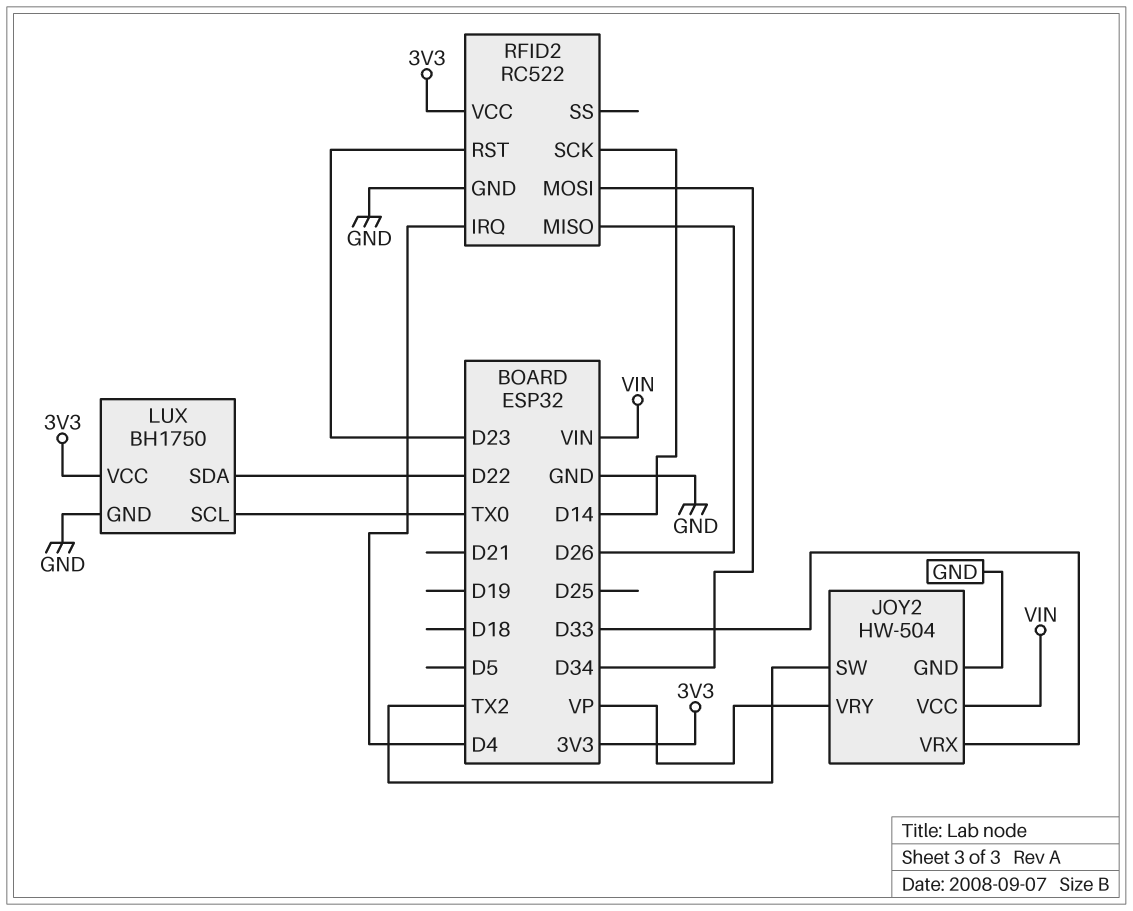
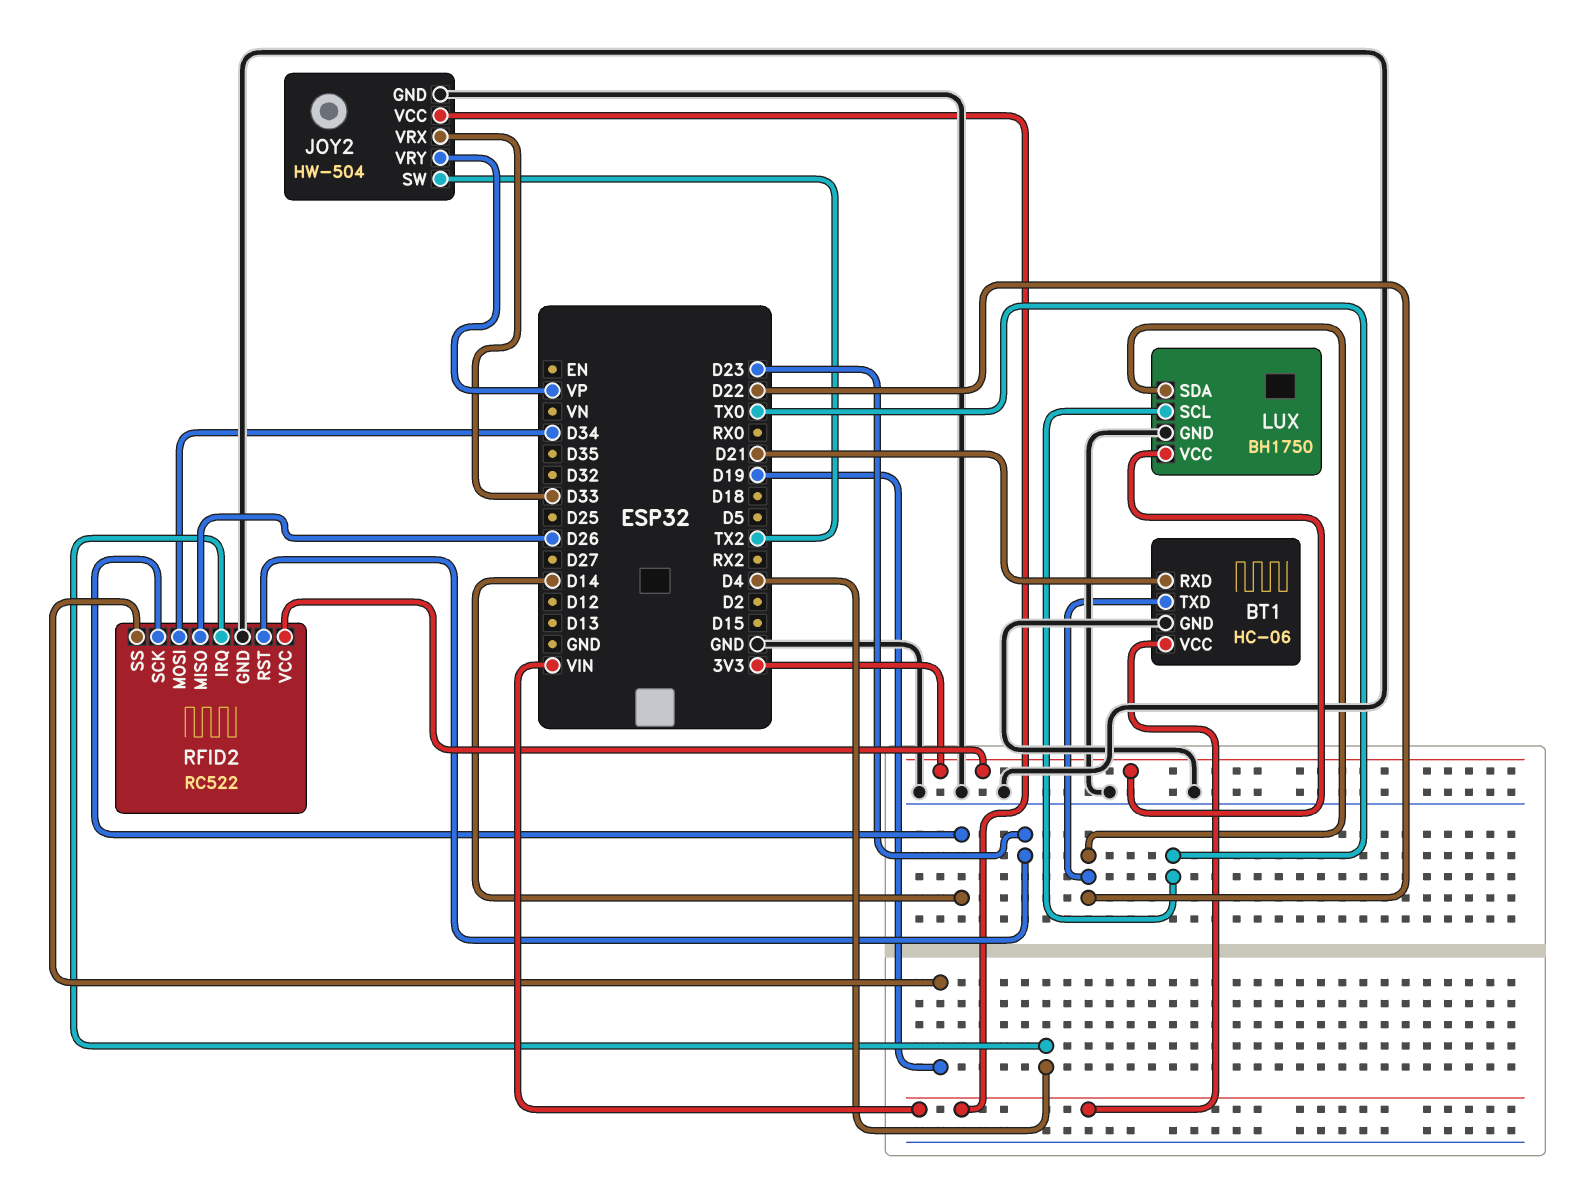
BT1: none -> HC-06
BT1 pin GND: none -> GND
BT1 pin RXD: none -> D21
BT1 pin TXD: none -> D22
BT1 pin VCC: none -> VIN
RFID2 pin SS: none -> D19

